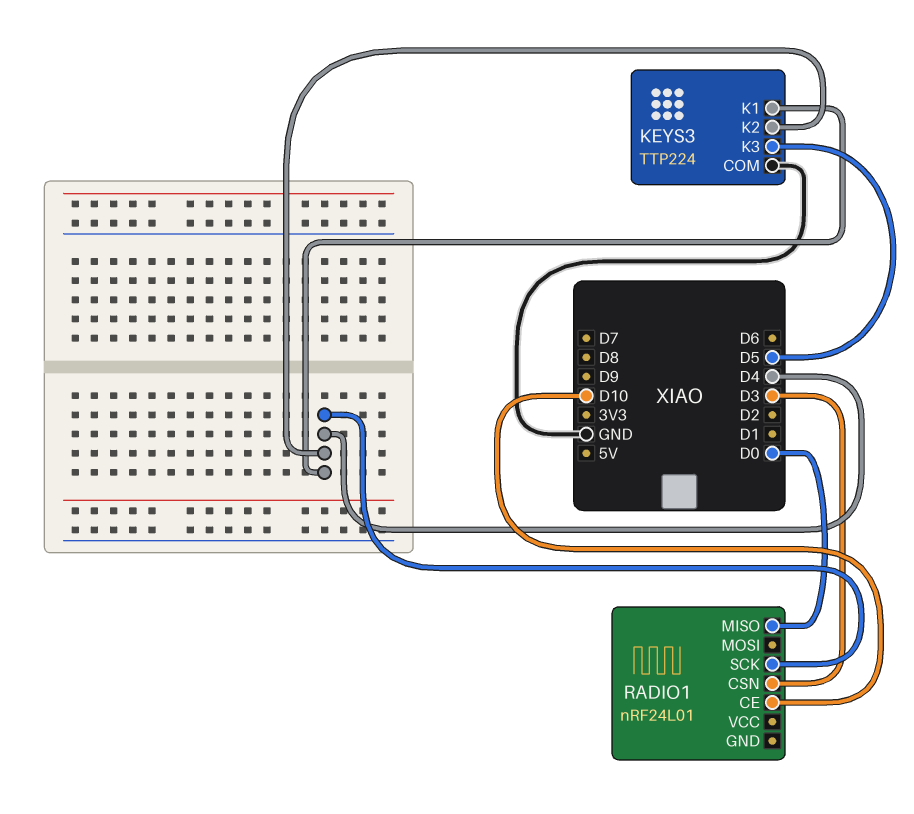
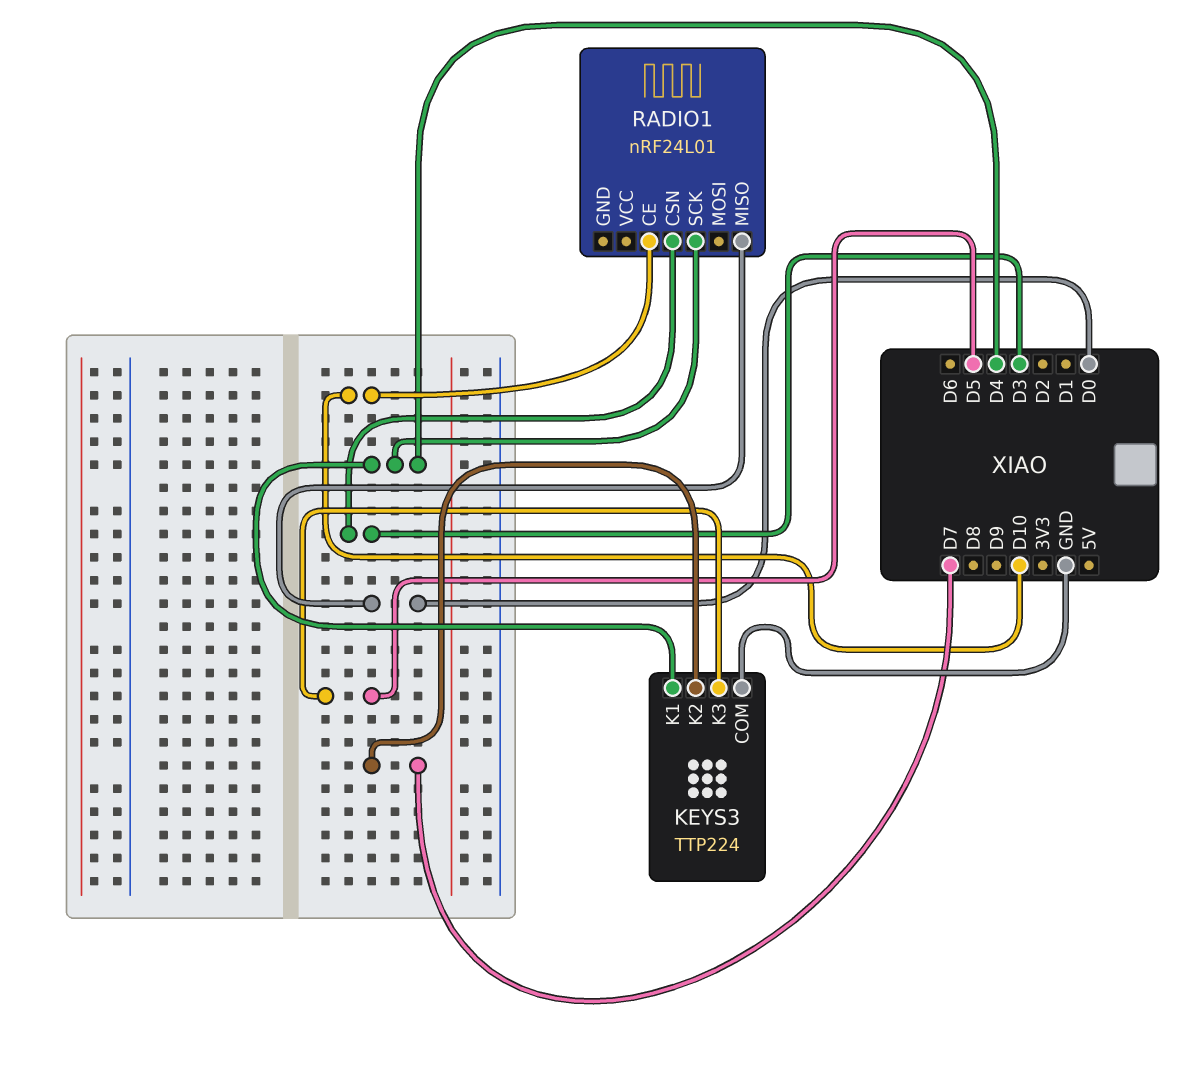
KEYS3 pin K2: D4 -> D7

